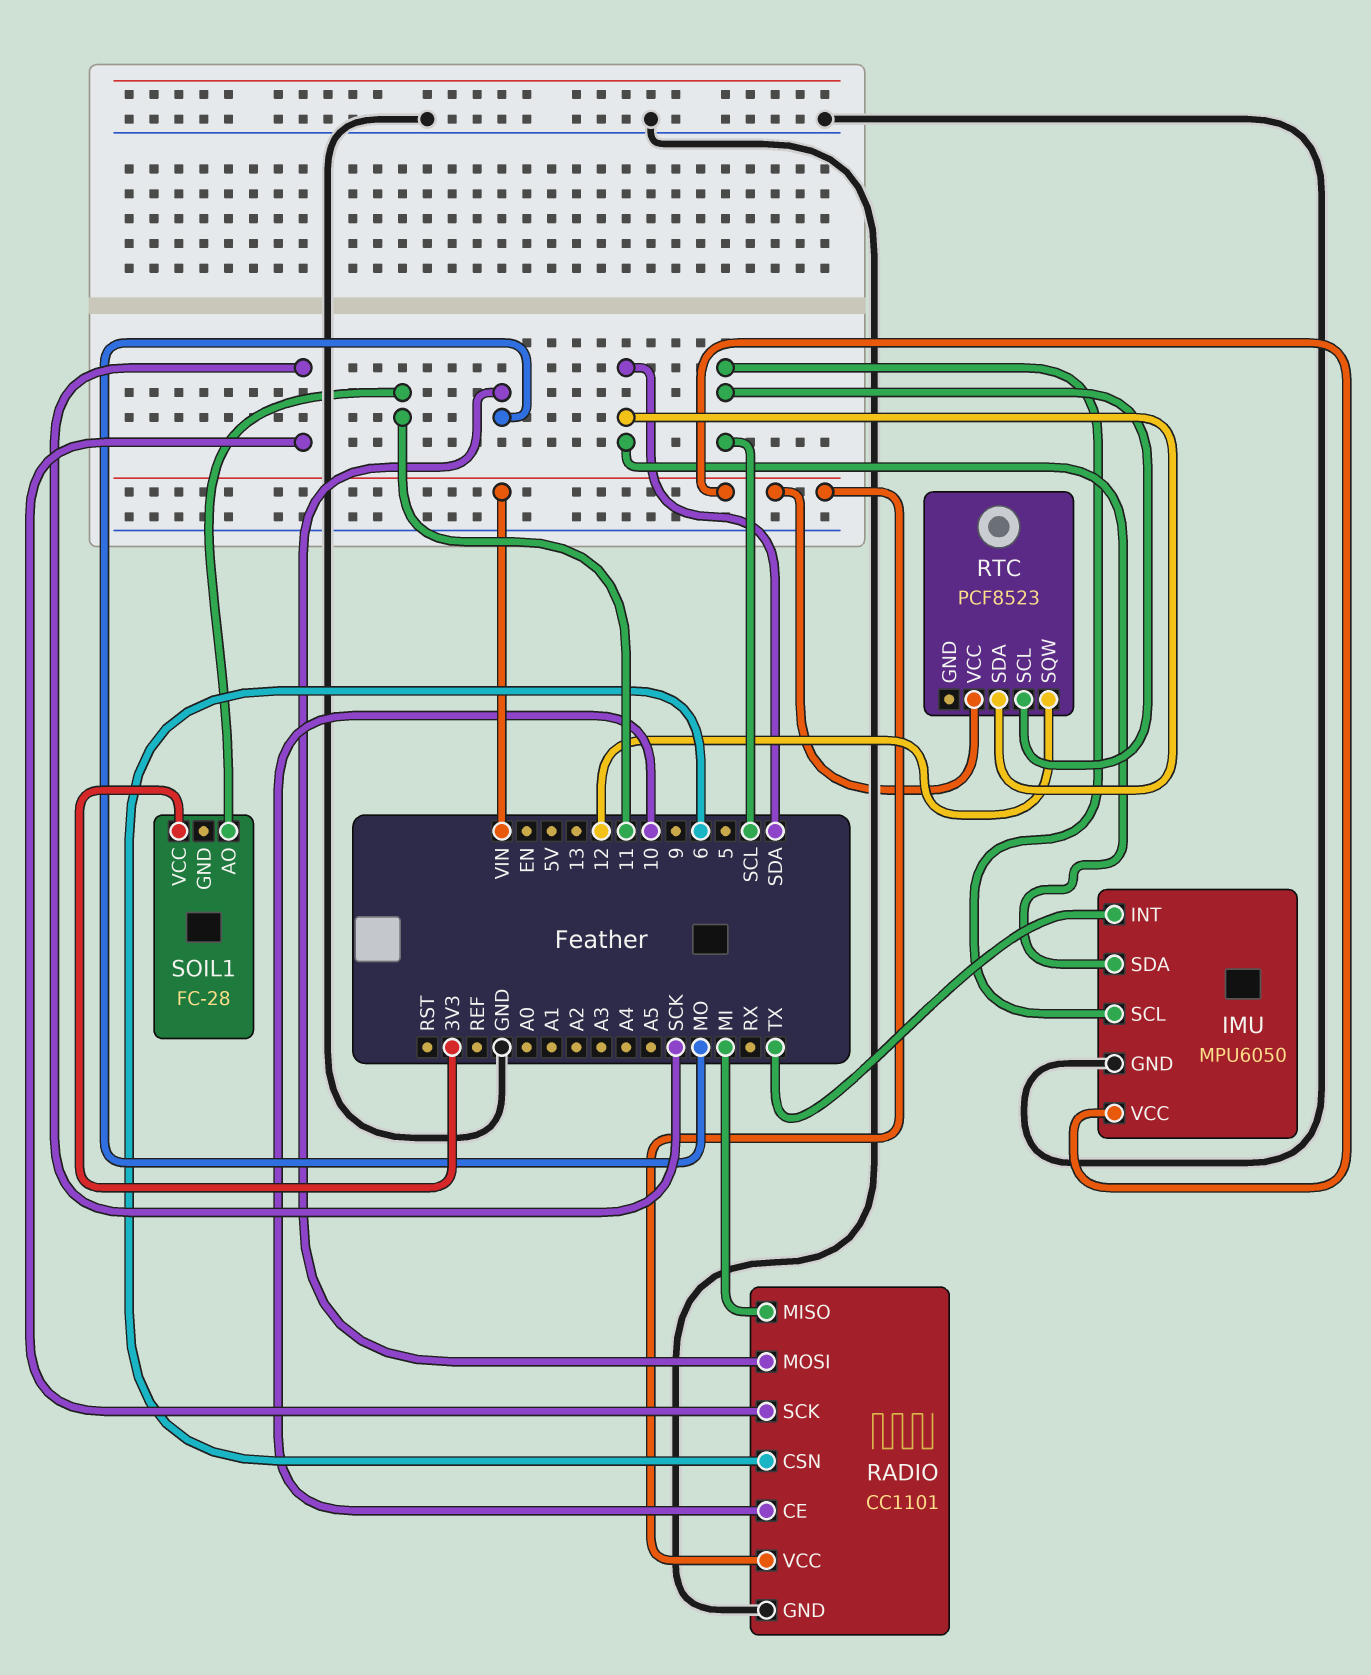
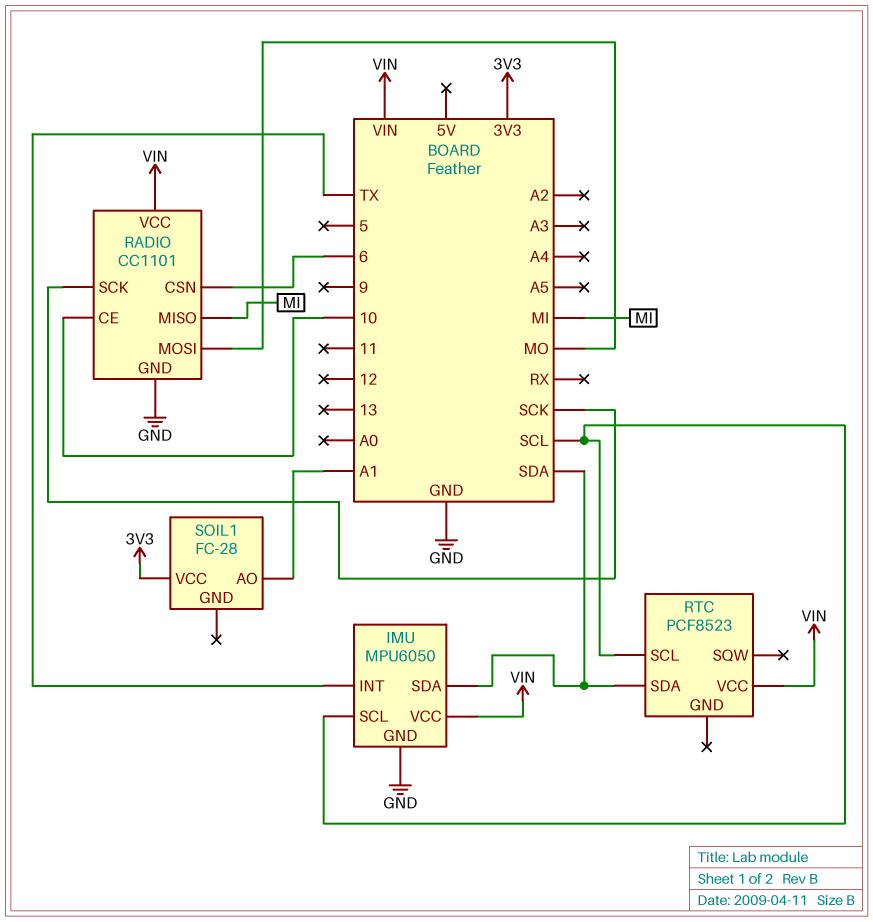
RTC pin SQW: 12 -> none
SOIL1 pin AO: 11 -> A1

